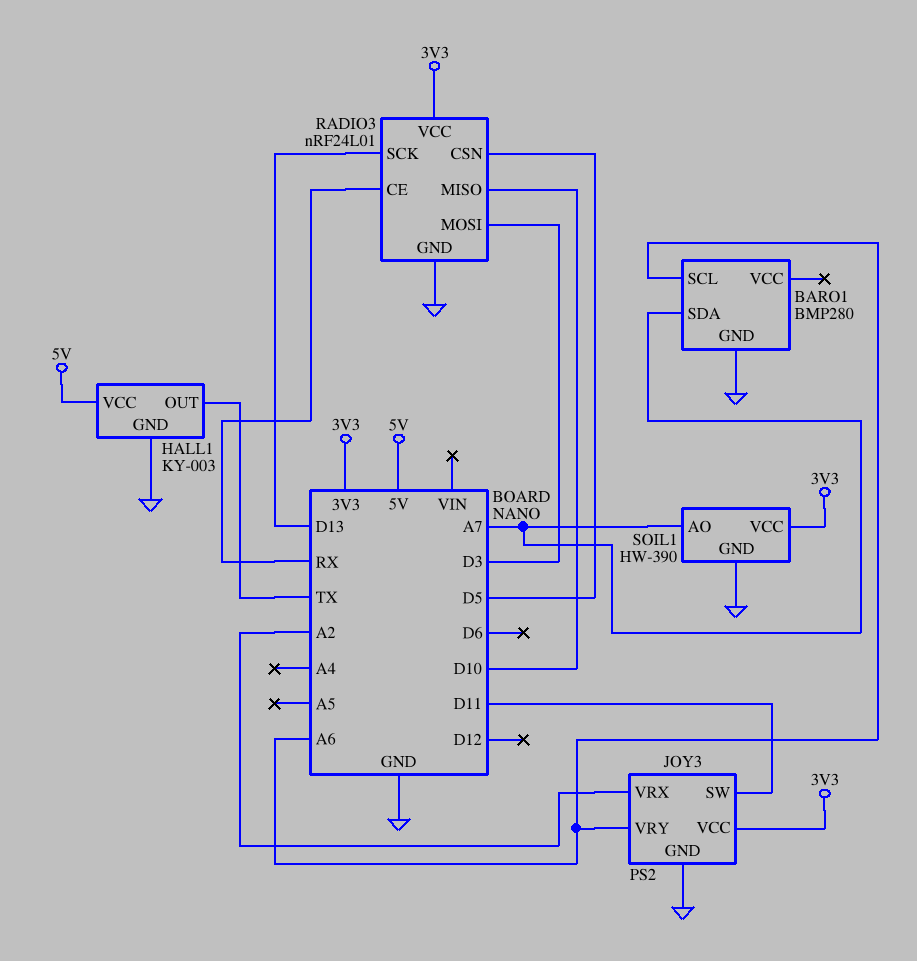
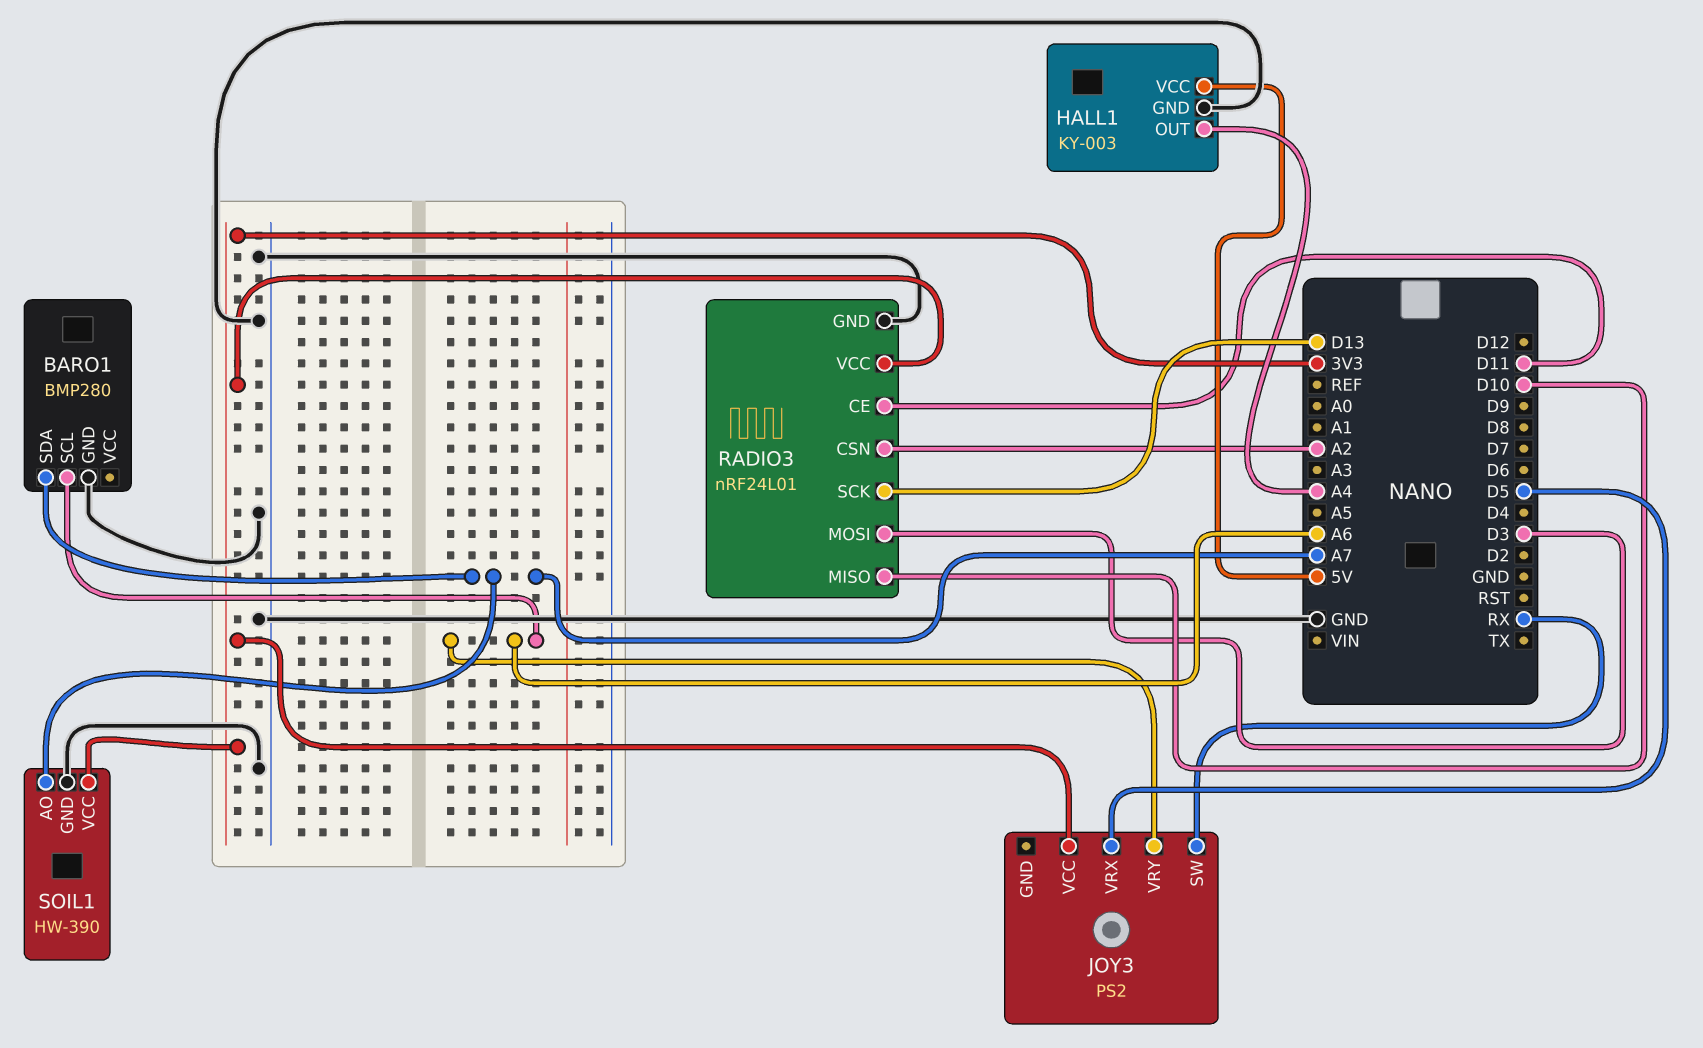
HALL1 pin OUT: TX -> A4
JOY3 pin GND: GND -> none
JOY3 pin SW: D11 -> RX
JOY3 pin VRX: A2 -> D5
RADIO3 pin CE: RX -> D11
RADIO3 pin CSN: D5 -> A2

